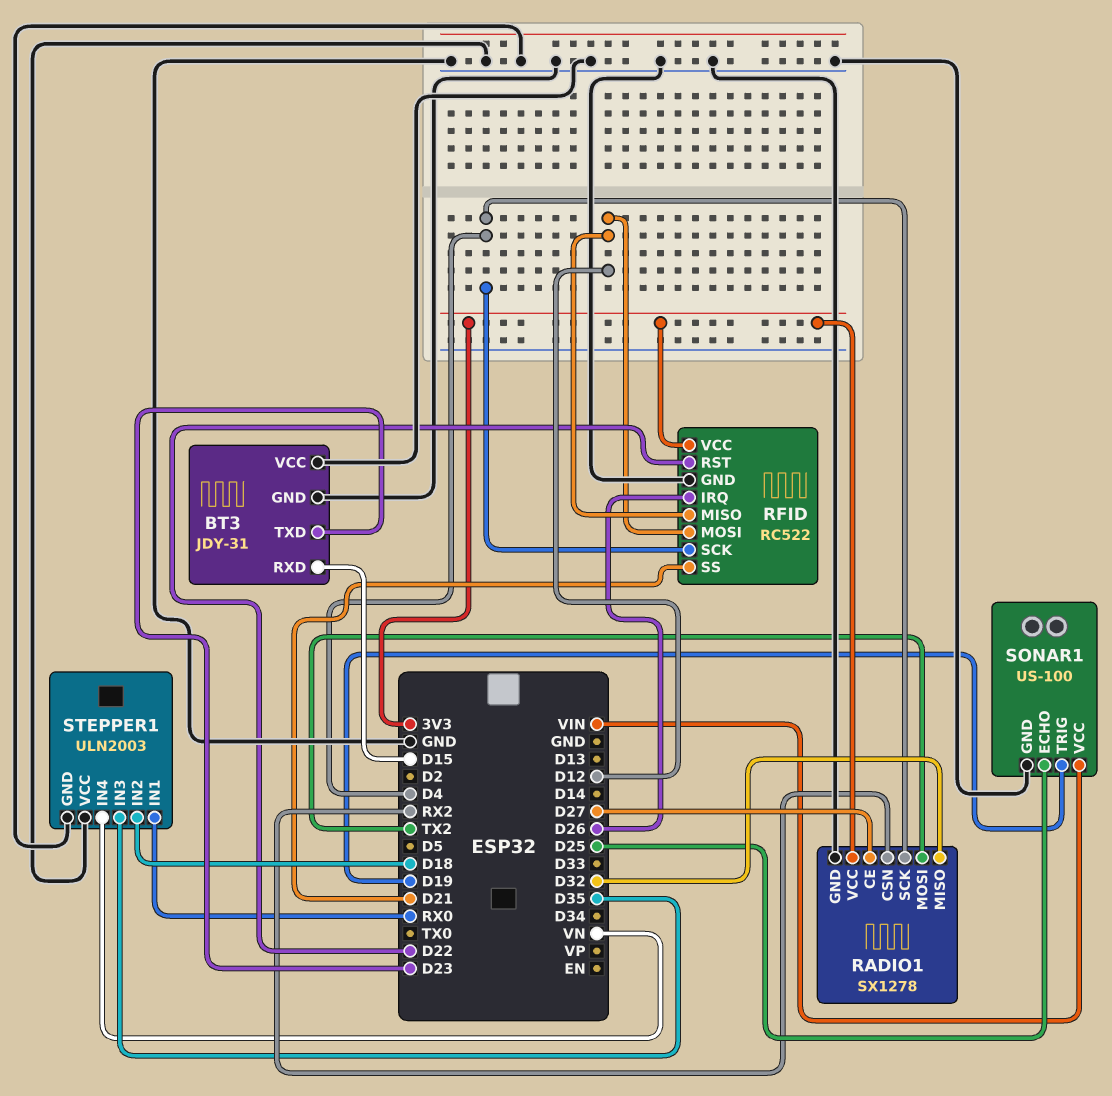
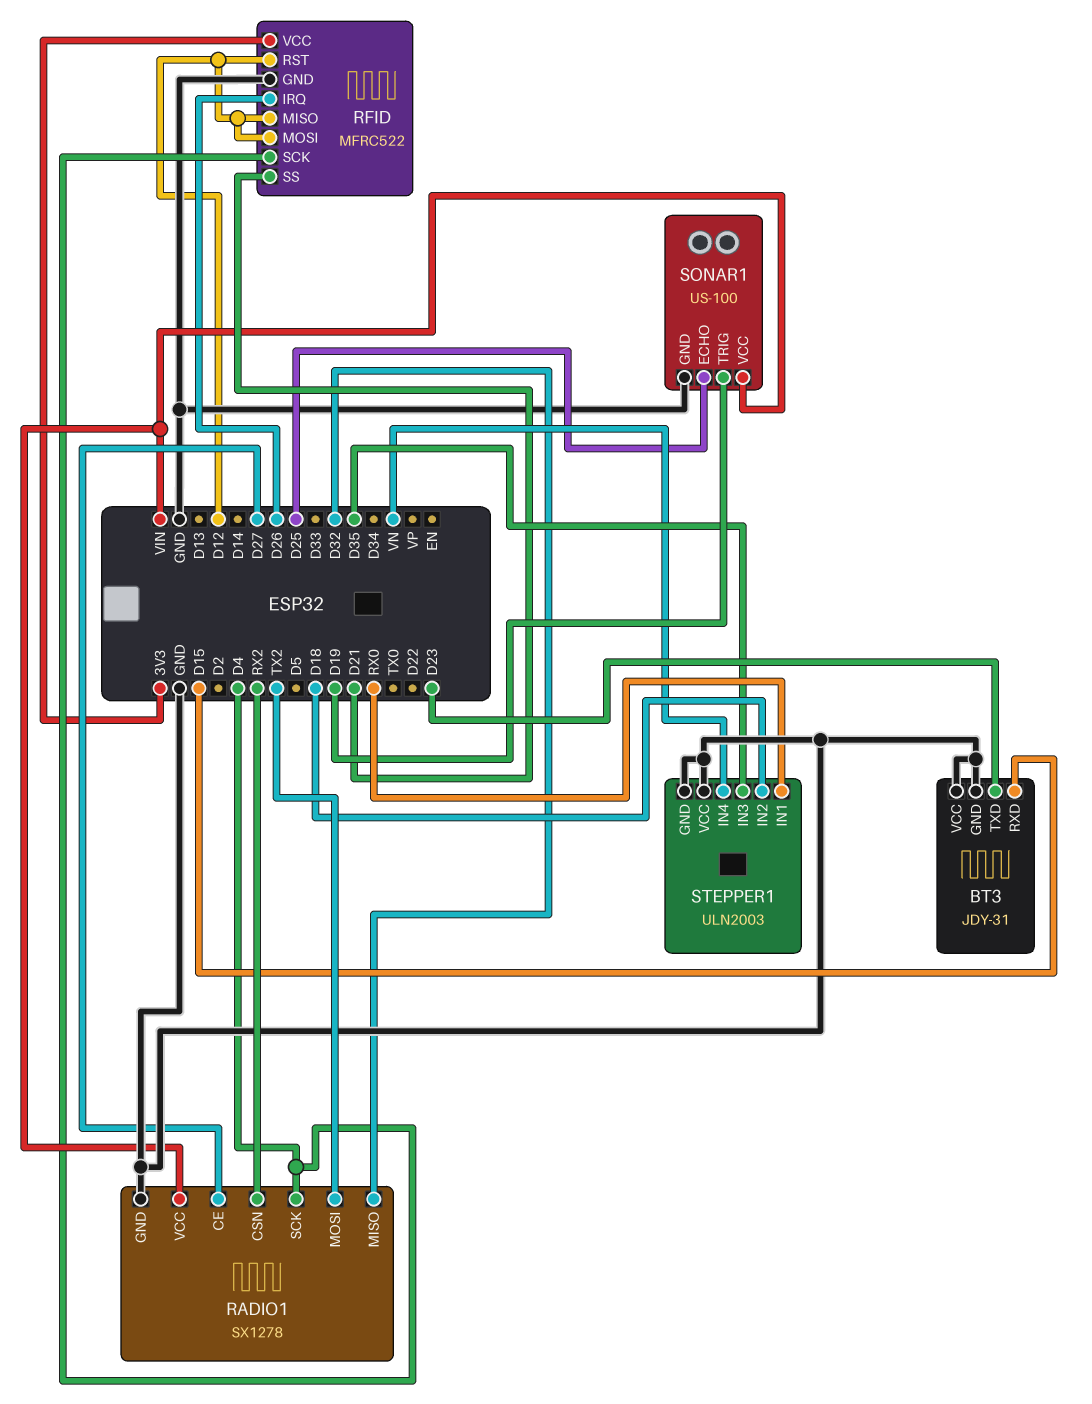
RADIO1 pin VCC: 3V3 -> VIN
RFID: RC522 -> MFRC522
RFID pin RST: D22 -> D12

